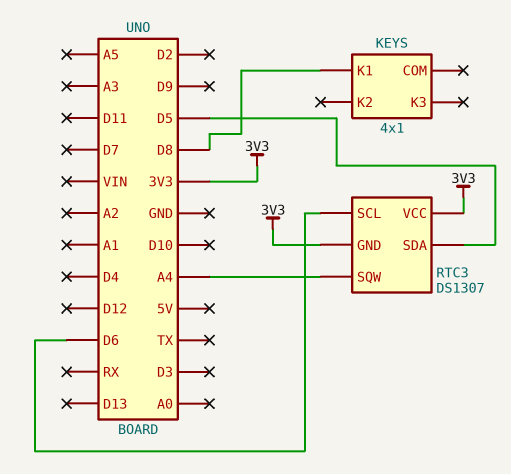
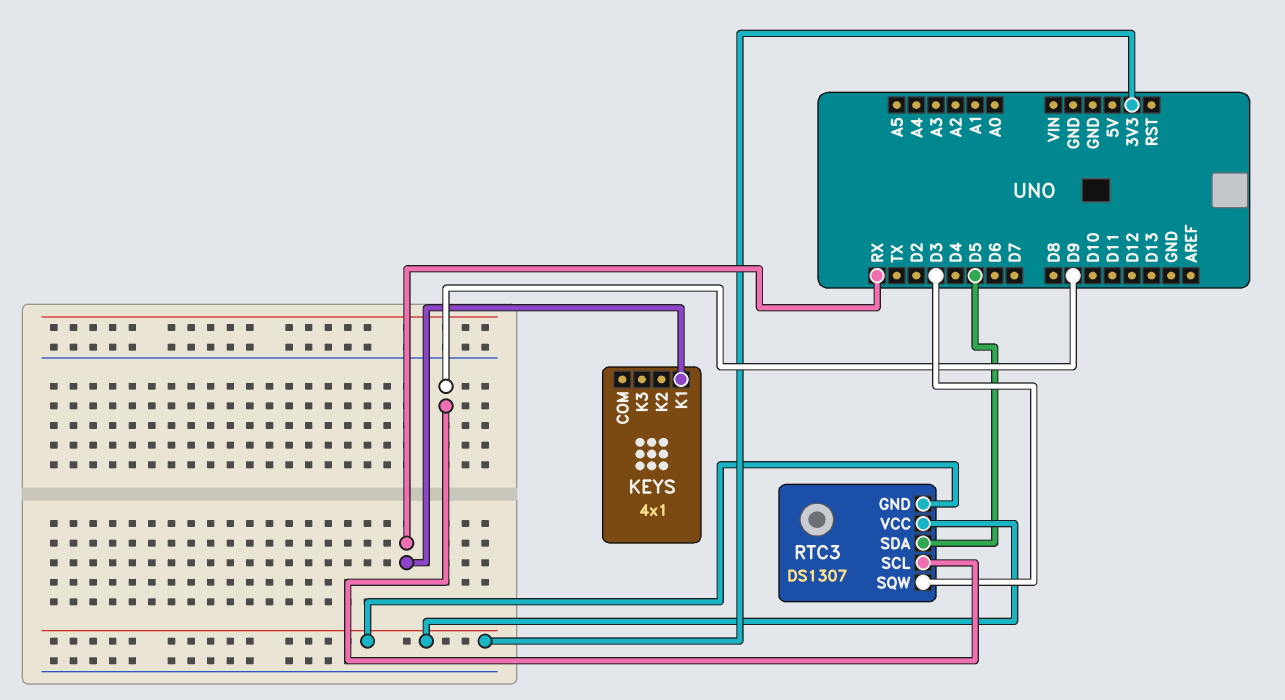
KEYS pin K1: D8 -> RX
RTC3 pin SCL: D6 -> D9
RTC3 pin SQW: A4 -> D3

